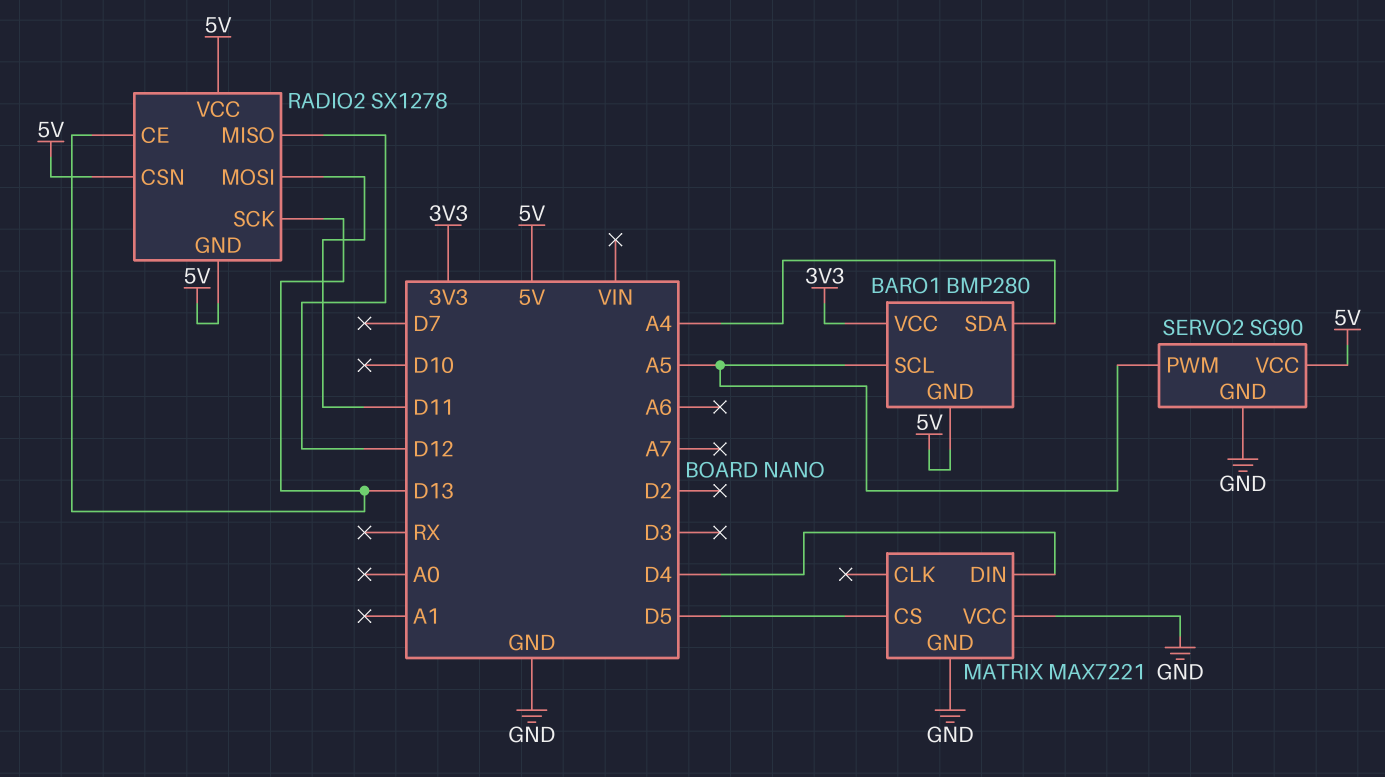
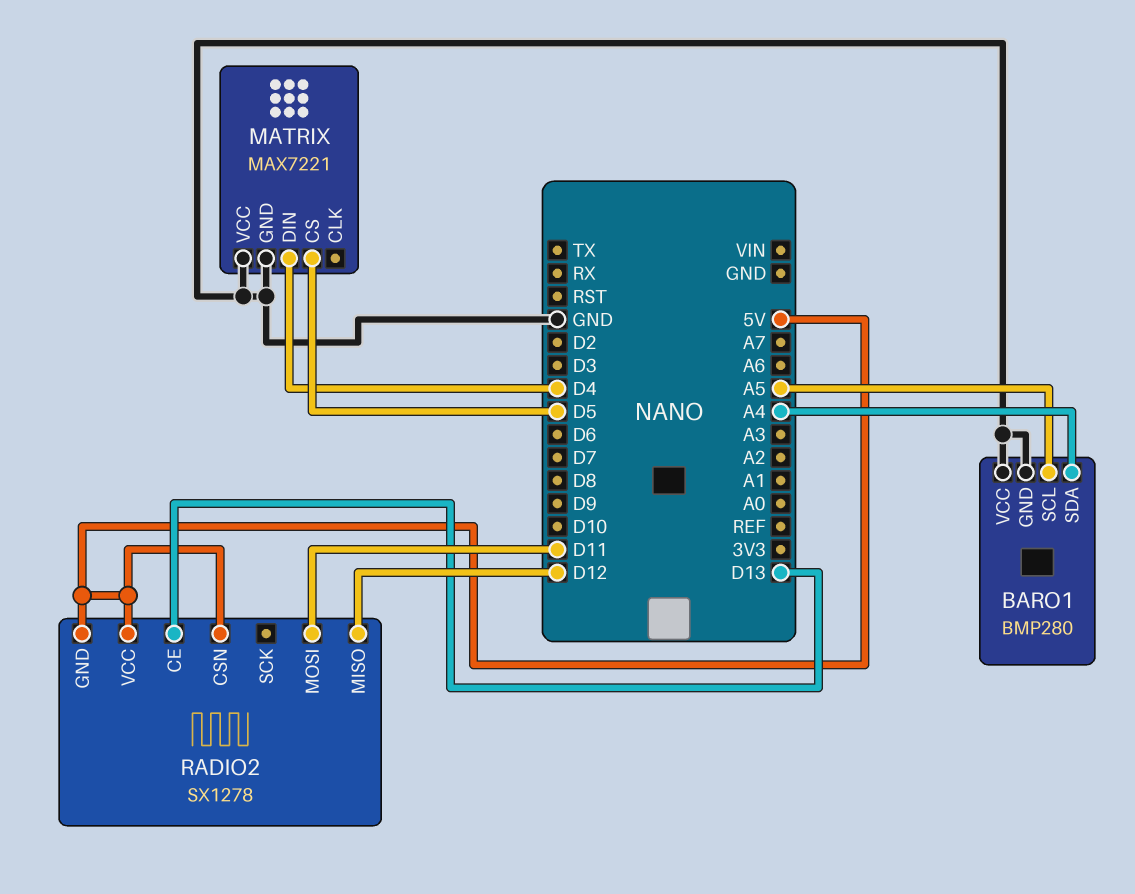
BARO1 pin GND: 5V -> GND
BARO1 pin VCC: 3V3 -> GND
RADIO2 pin SCK: D13 -> none
SERVO2: SG90 -> none
SERVO2 pin GND: GND -> none
SERVO2 pin PWM: A5 -> none
SERVO2 pin VCC: 5V -> none

